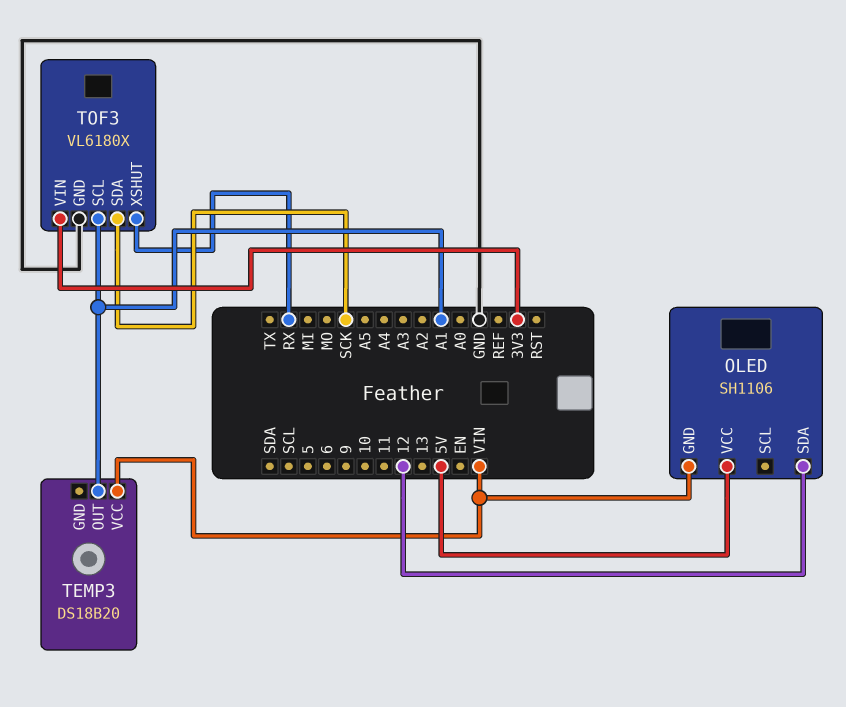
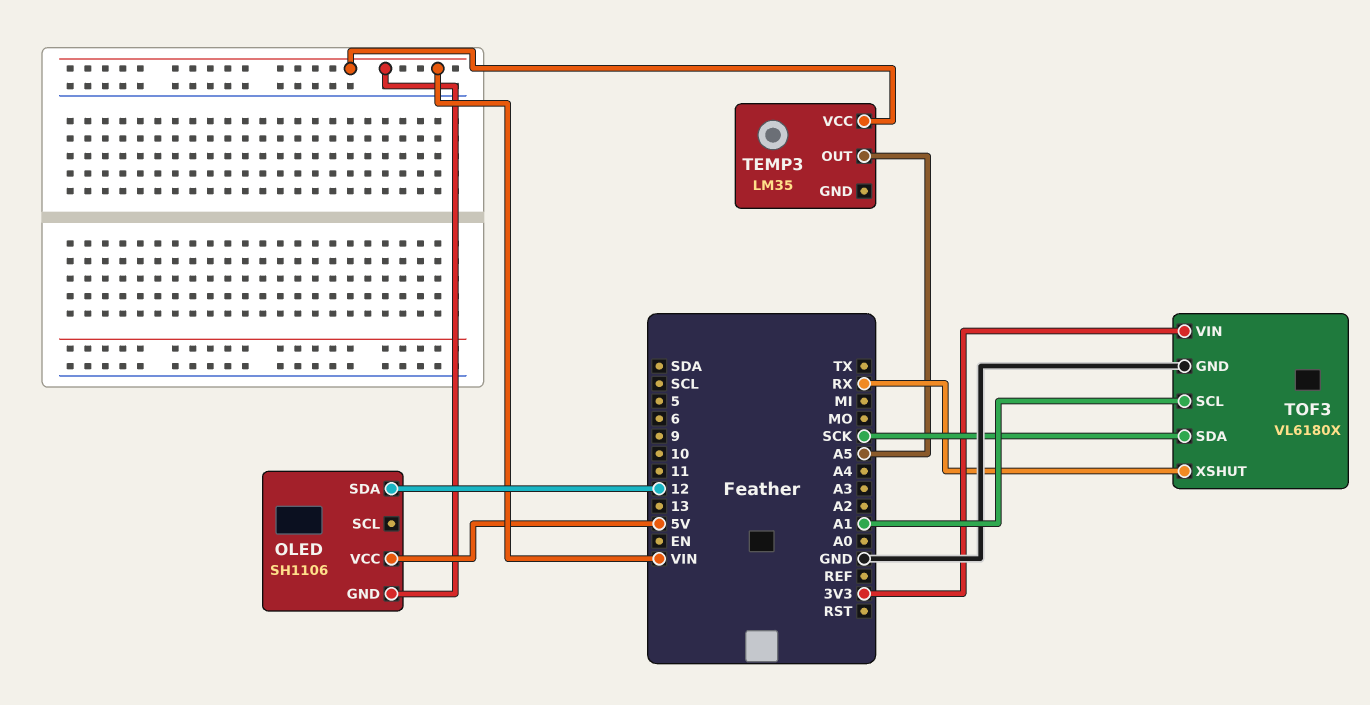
TEMP3: DS18B20 -> LM35
TEMP3 pin OUT: A1 -> A5

